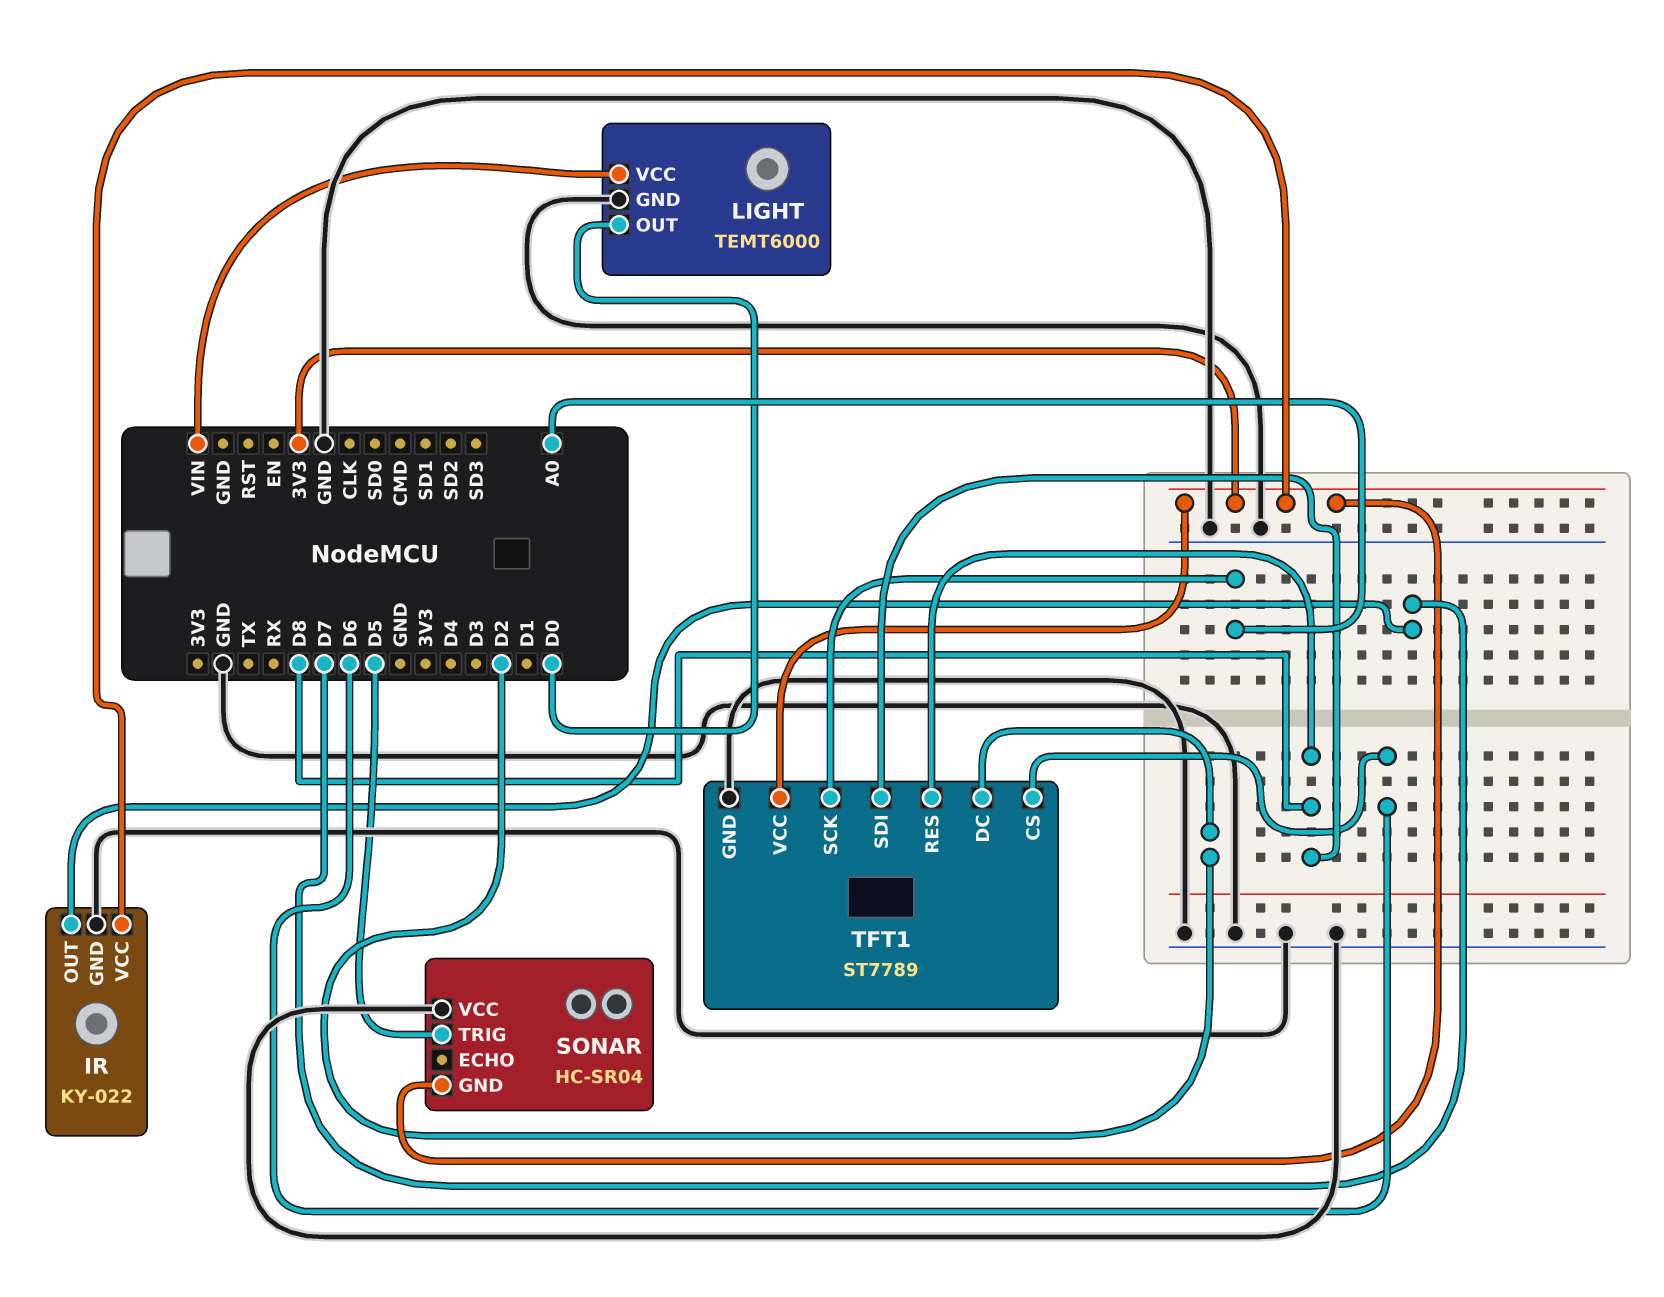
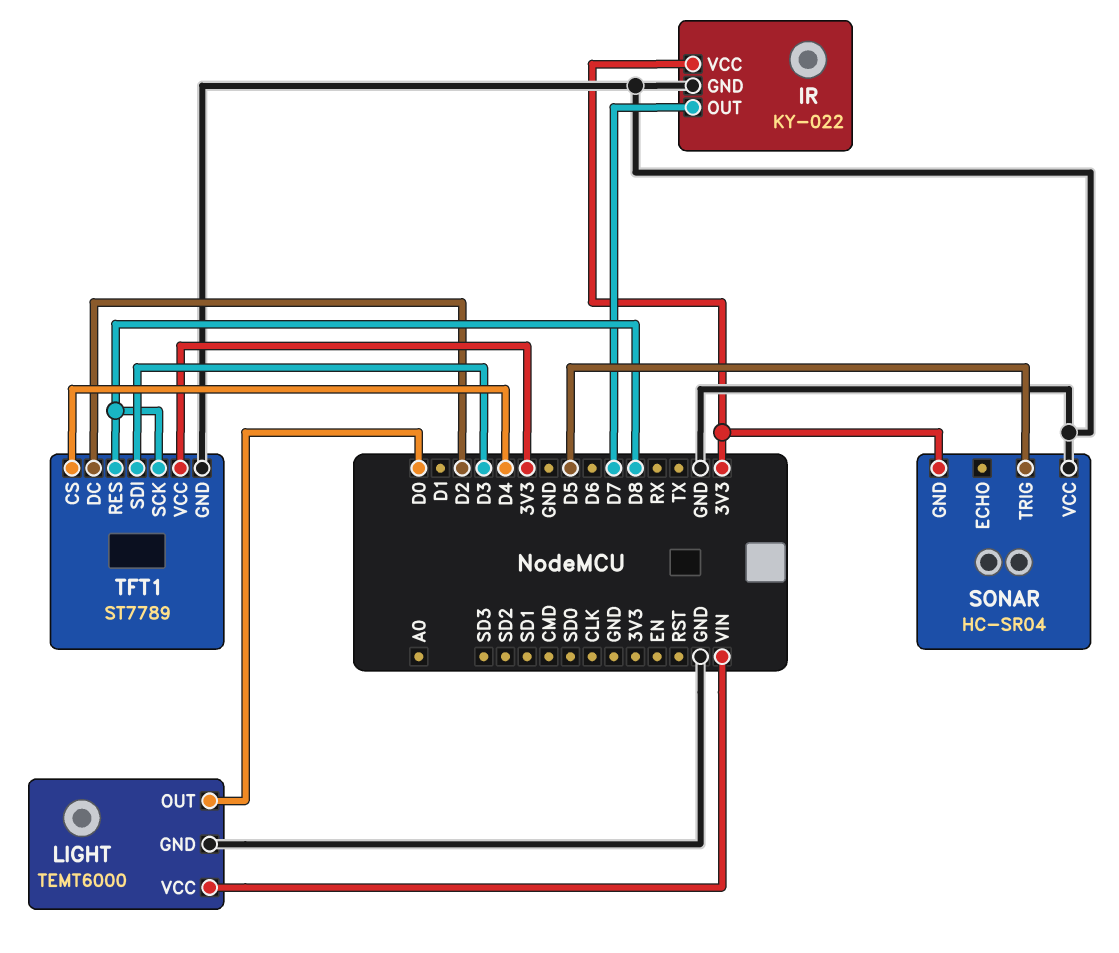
TFT1 pin CS: D6 -> D4
TFT1 pin SCK: A0 -> D8
TFT1 pin SDI: D8 -> D3

